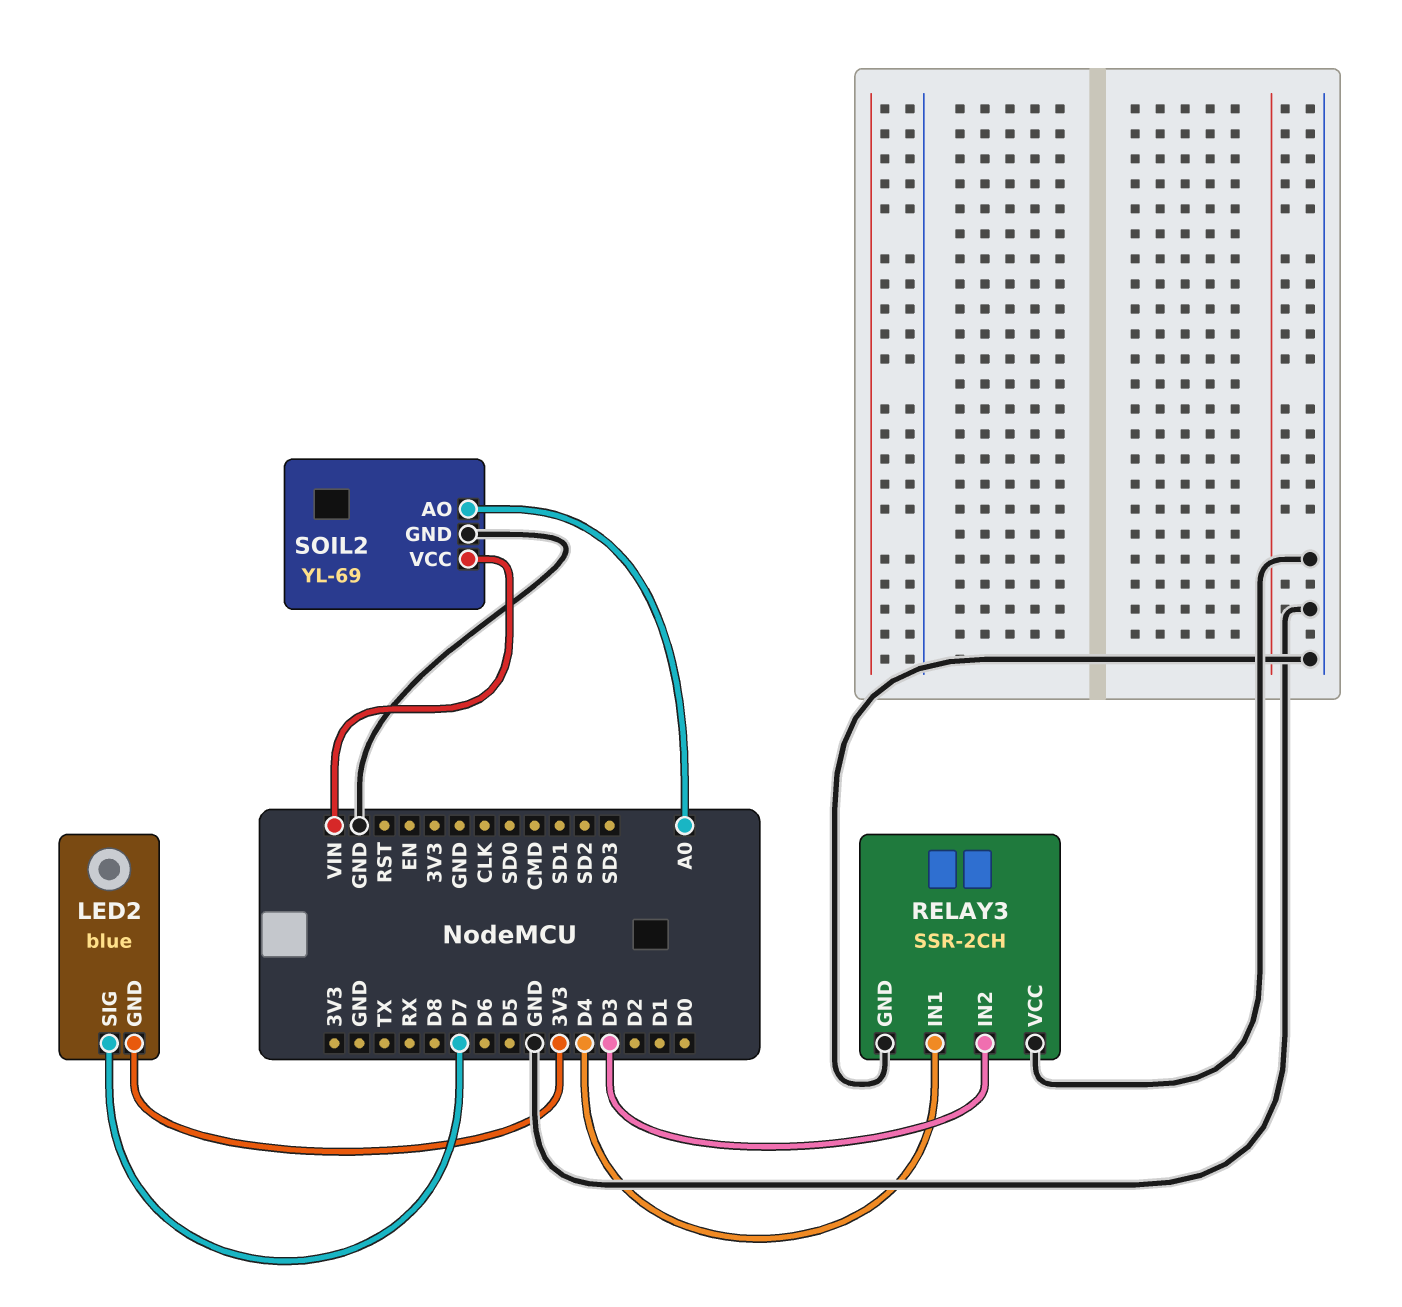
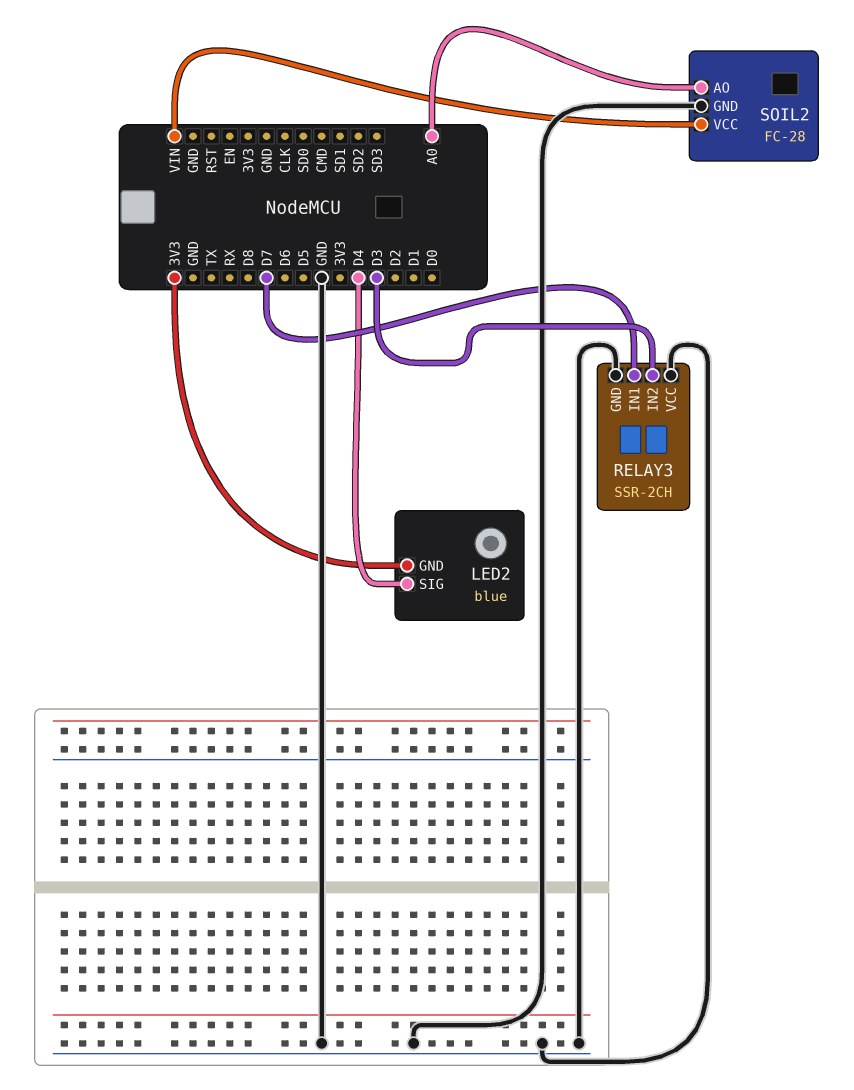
LED2 pin SIG: D7 -> D4
RELAY3 pin IN1: D4 -> D7
SOIL2: YL-69 -> FC-28

